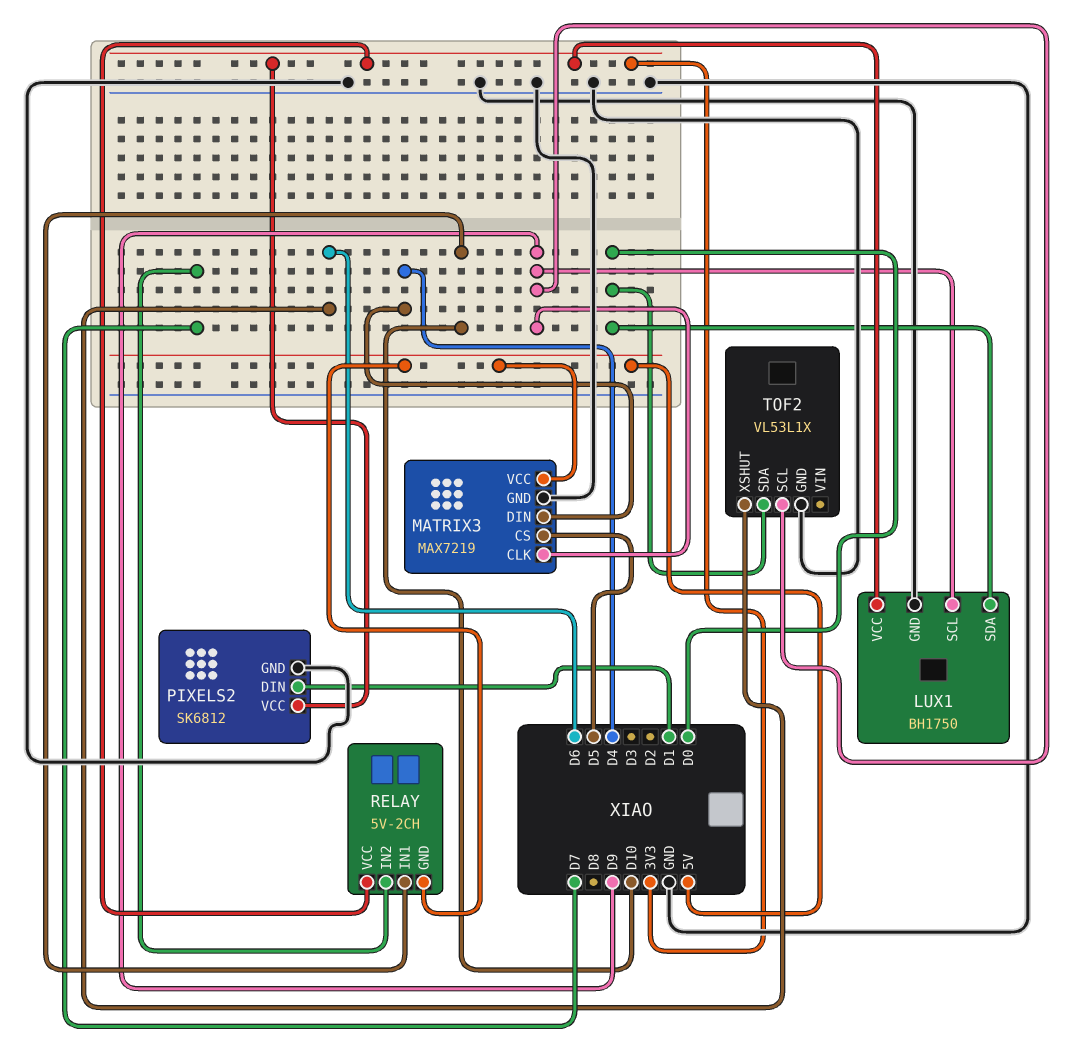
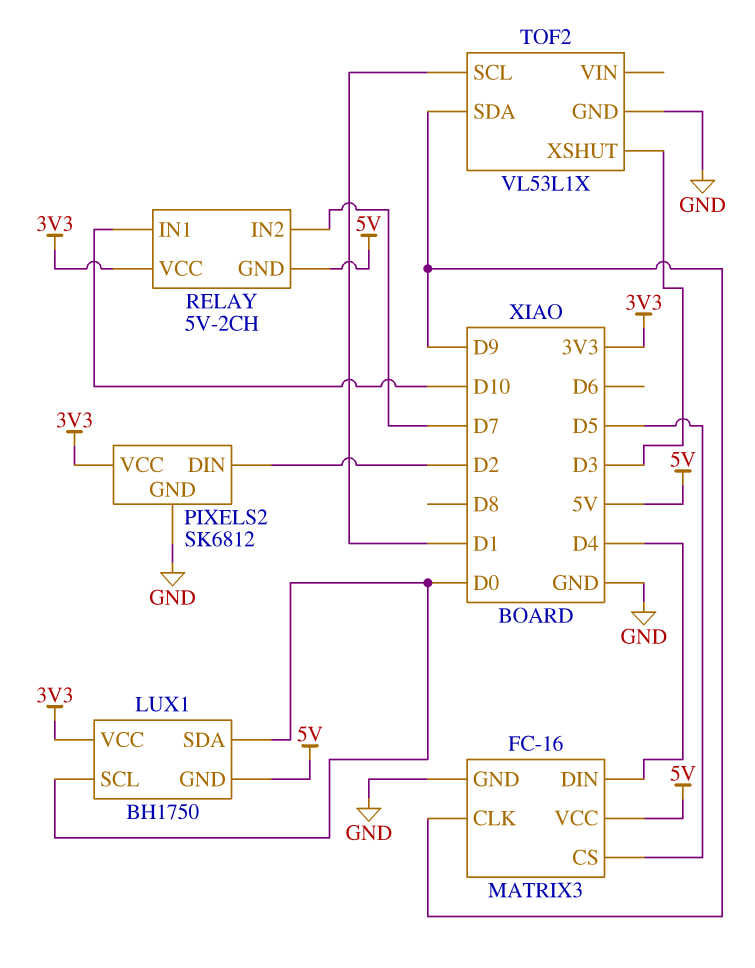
LUX1 pin GND: GND -> 5V
LUX1 pin SCL: D9 -> D0
MATRIX3: MAX7219 -> FC-16
PIXELS2 pin DIN: D1 -> D2
TOF2 pin SCL: D9 -> D1
TOF2 pin SDA: D0 -> D9
TOF2 pin XSHUT: D6 -> D3

